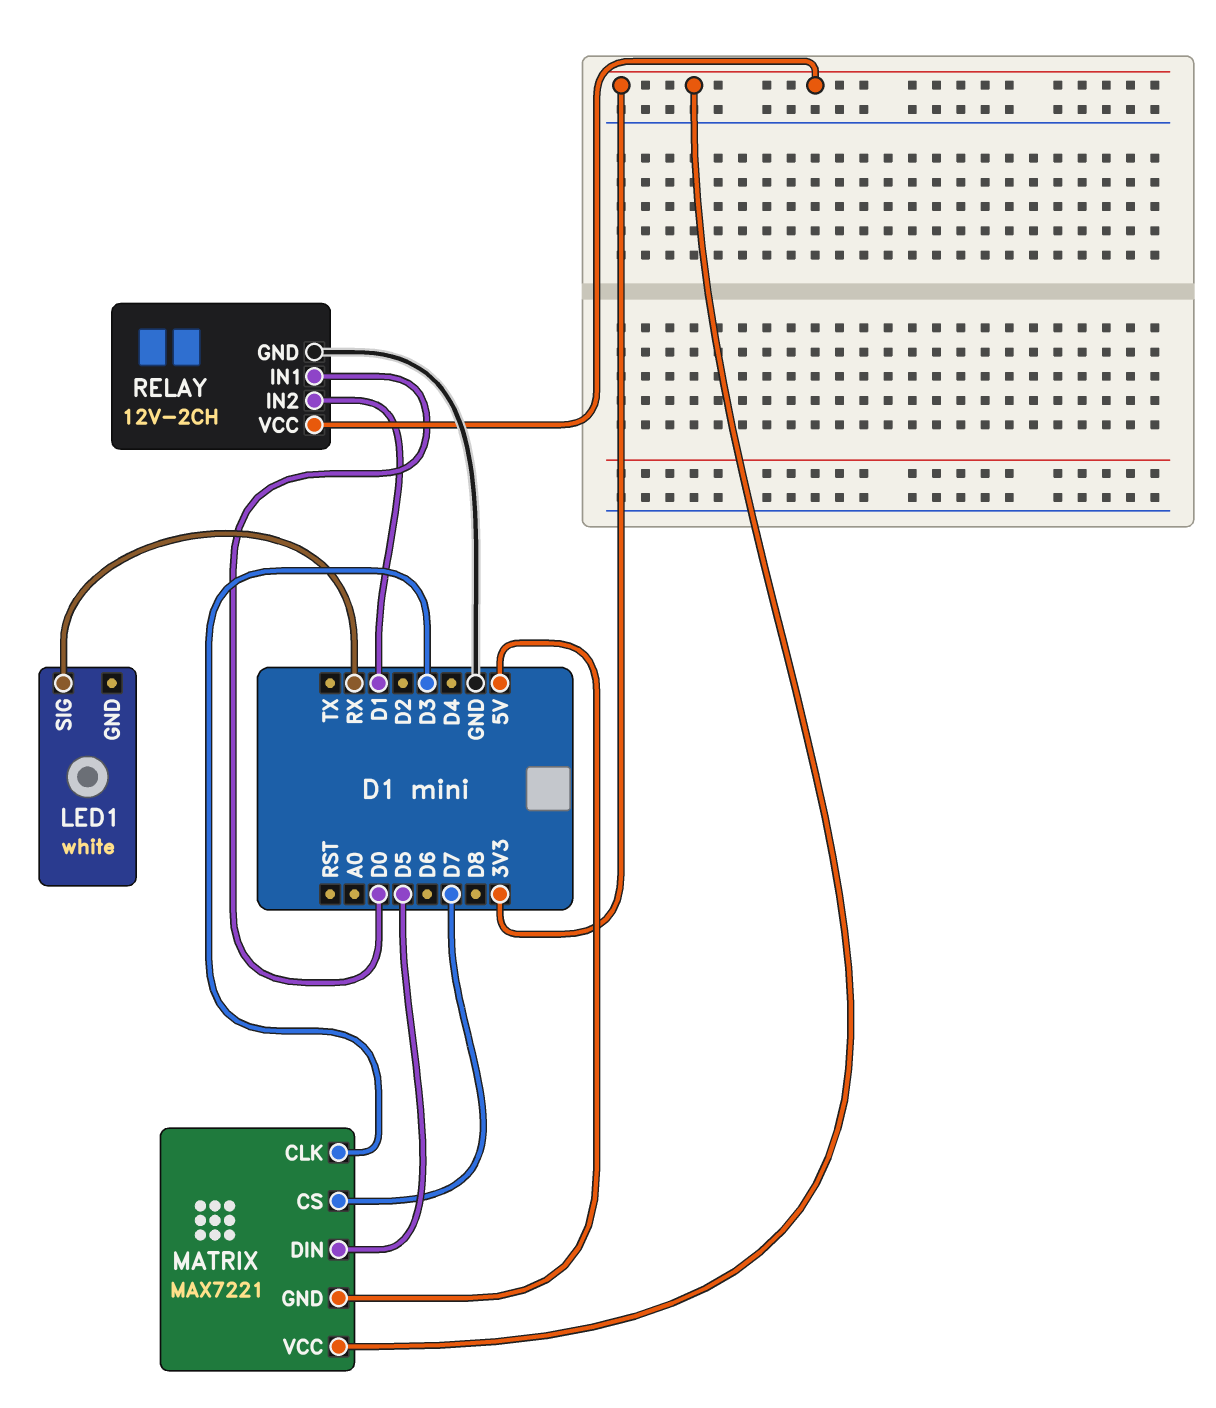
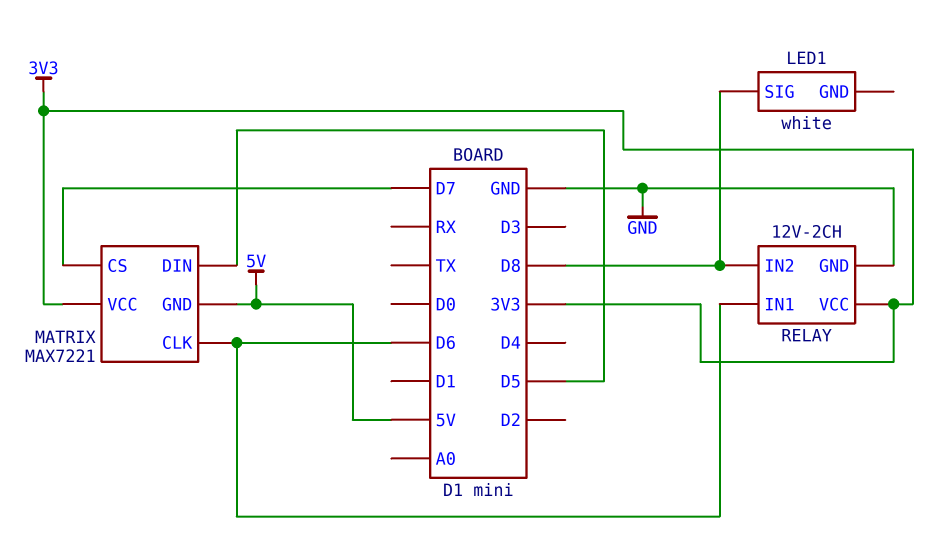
LED1 pin SIG: RX -> D8
MATRIX pin CLK: D3 -> D6
RELAY pin IN1: D0 -> D6
RELAY pin IN2: D1 -> D8

